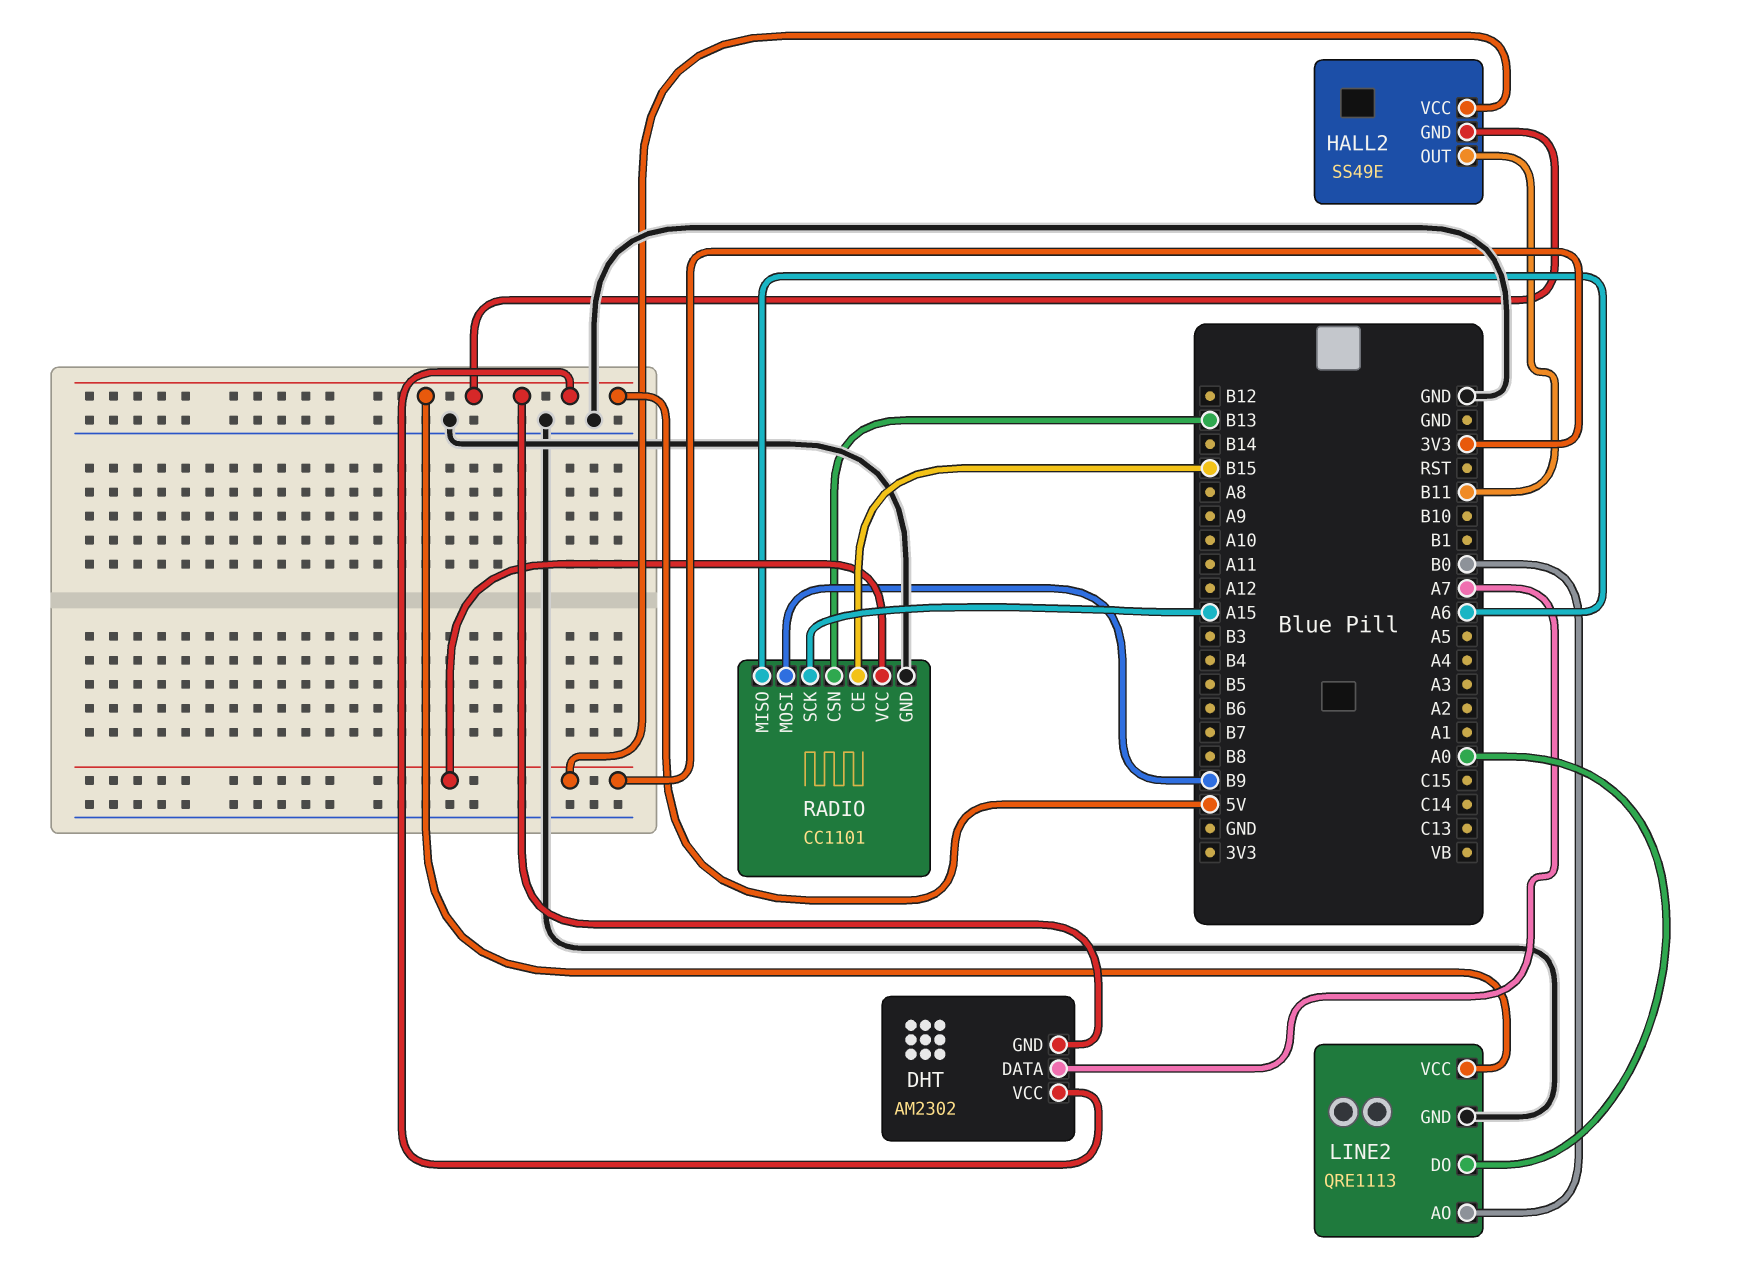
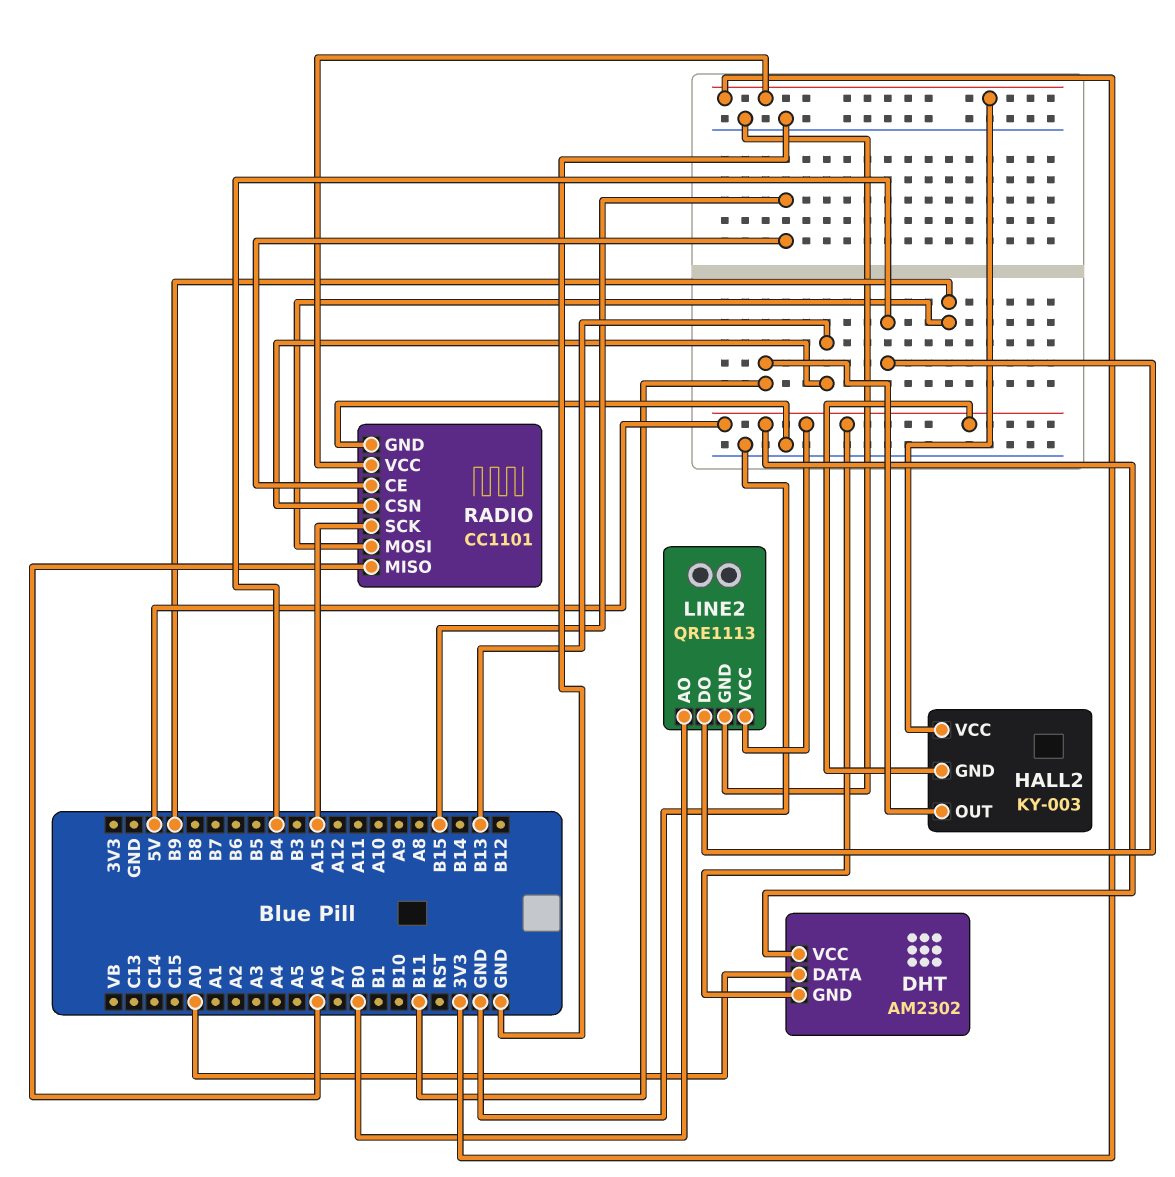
DHT pin DATA: A7 -> A0
HALL2: SS49E -> KY-003
LINE2 pin DO: A0 -> B4

